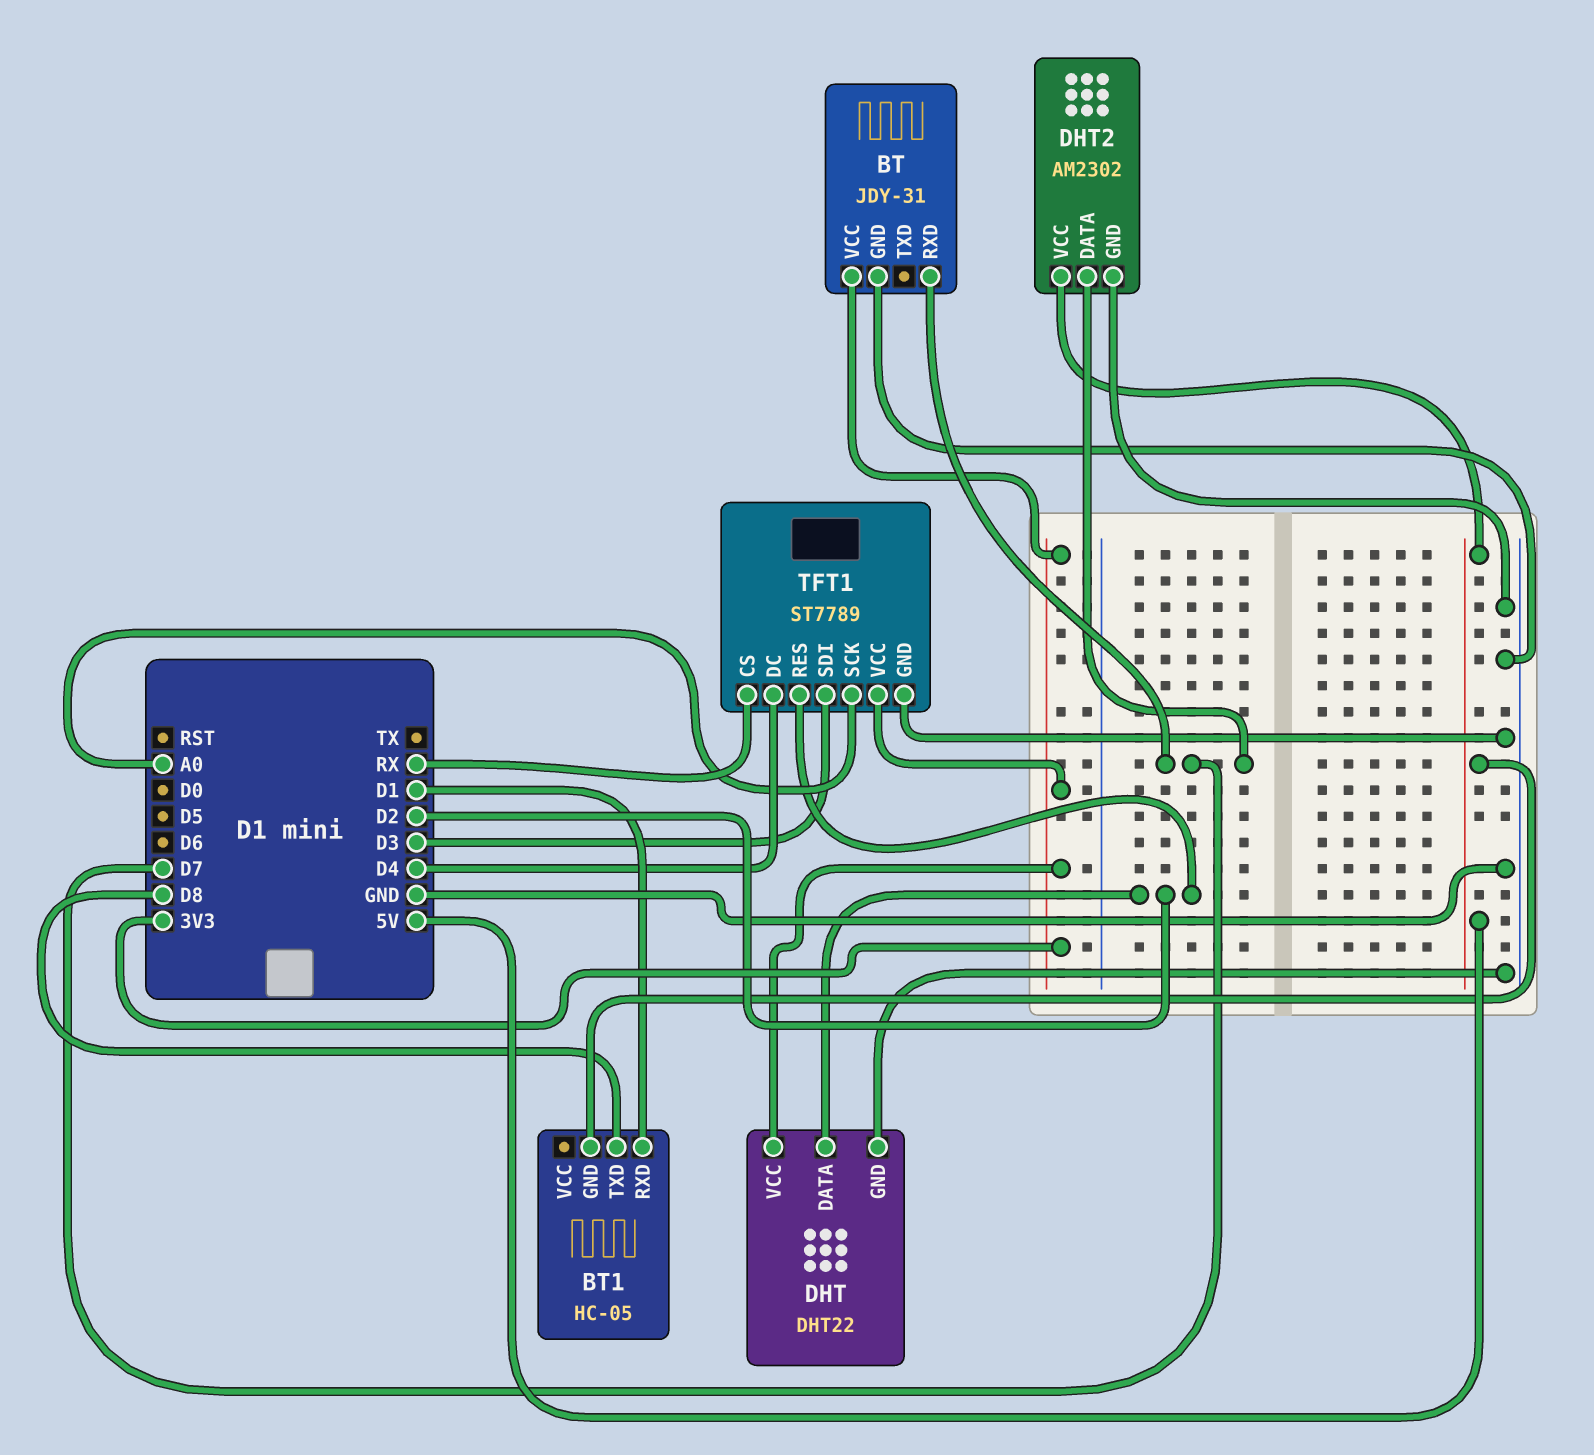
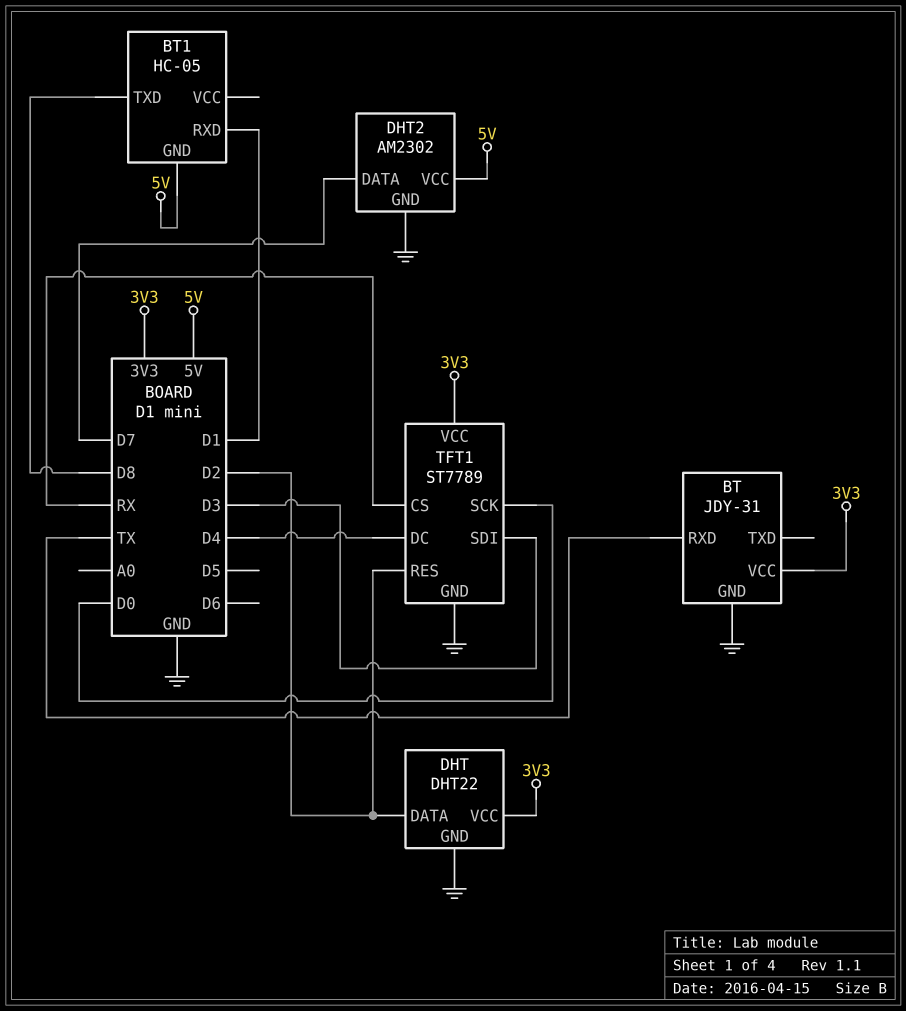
BT pin RXD: D7 -> TX
TFT1 pin SCK: A0 -> D0

